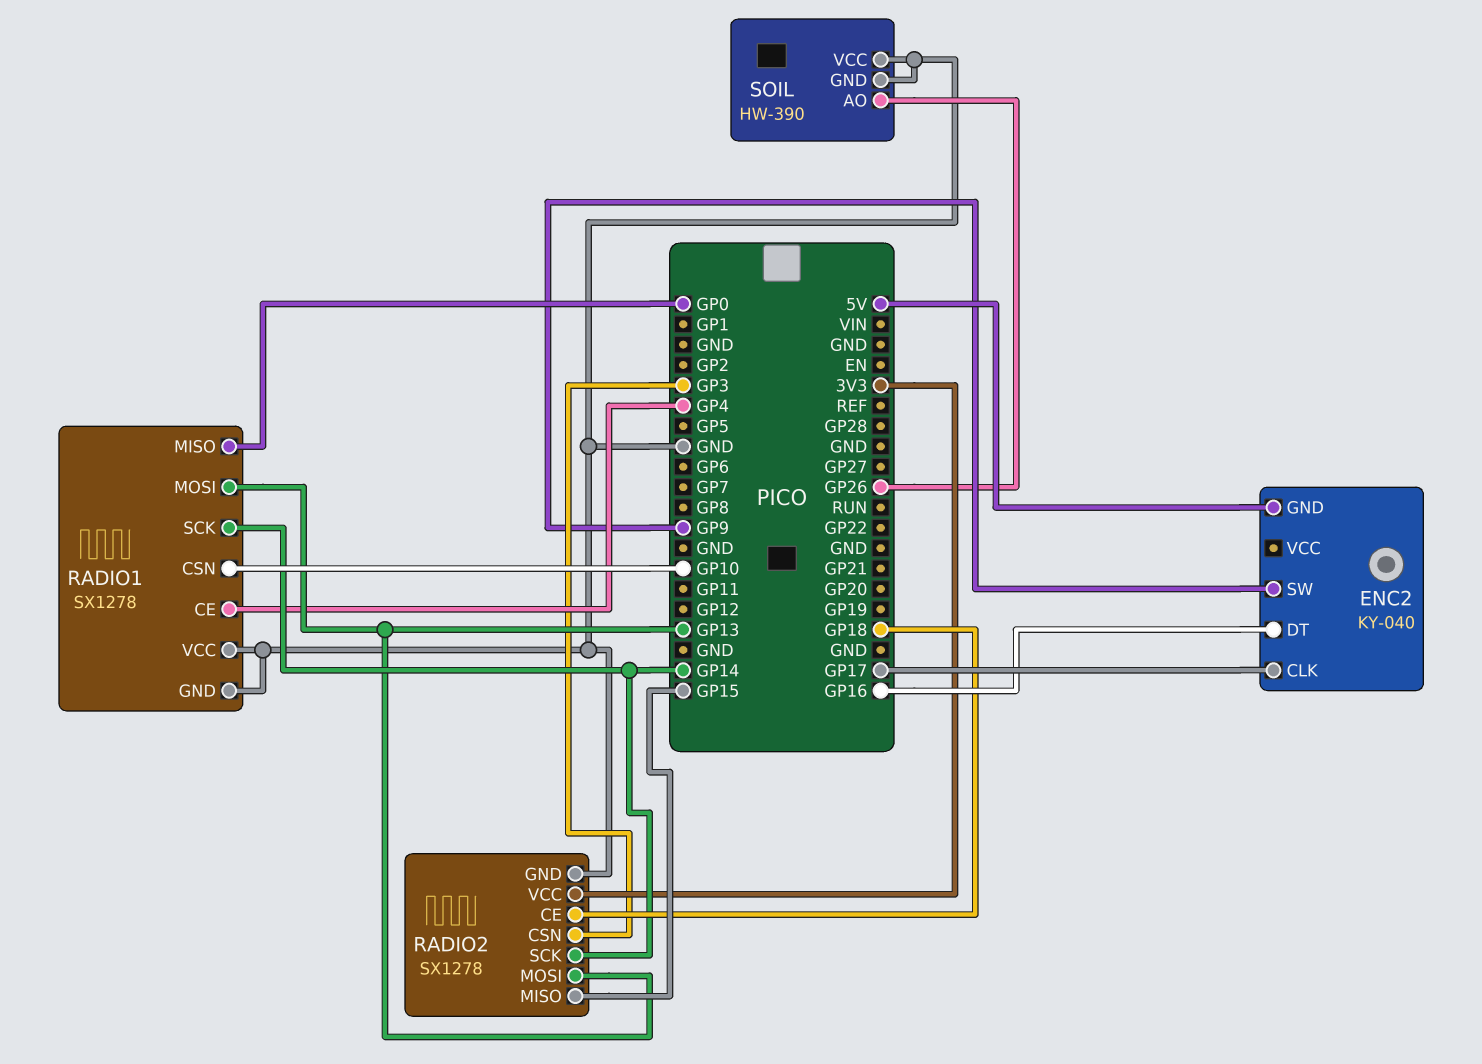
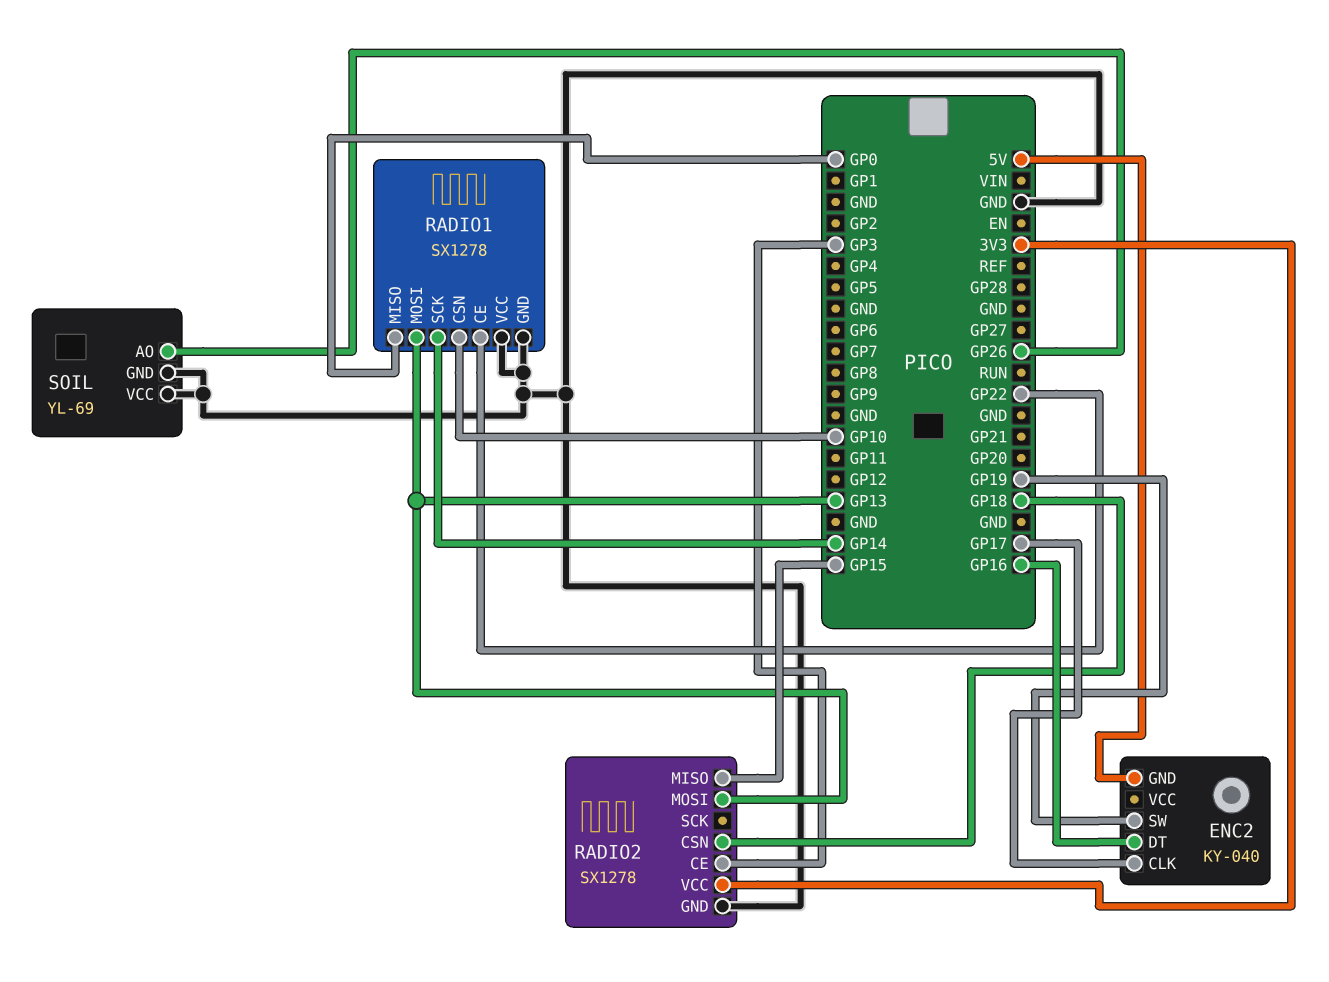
ENC2 pin SW: GP9 -> GP19
RADIO1 pin CE: GP4 -> GP22
RADIO2 pin CE: GP18 -> GP3
RADIO2 pin CSN: GP3 -> GP18
RADIO2 pin SCK: GP14 -> none
SOIL: HW-390 -> YL-69

